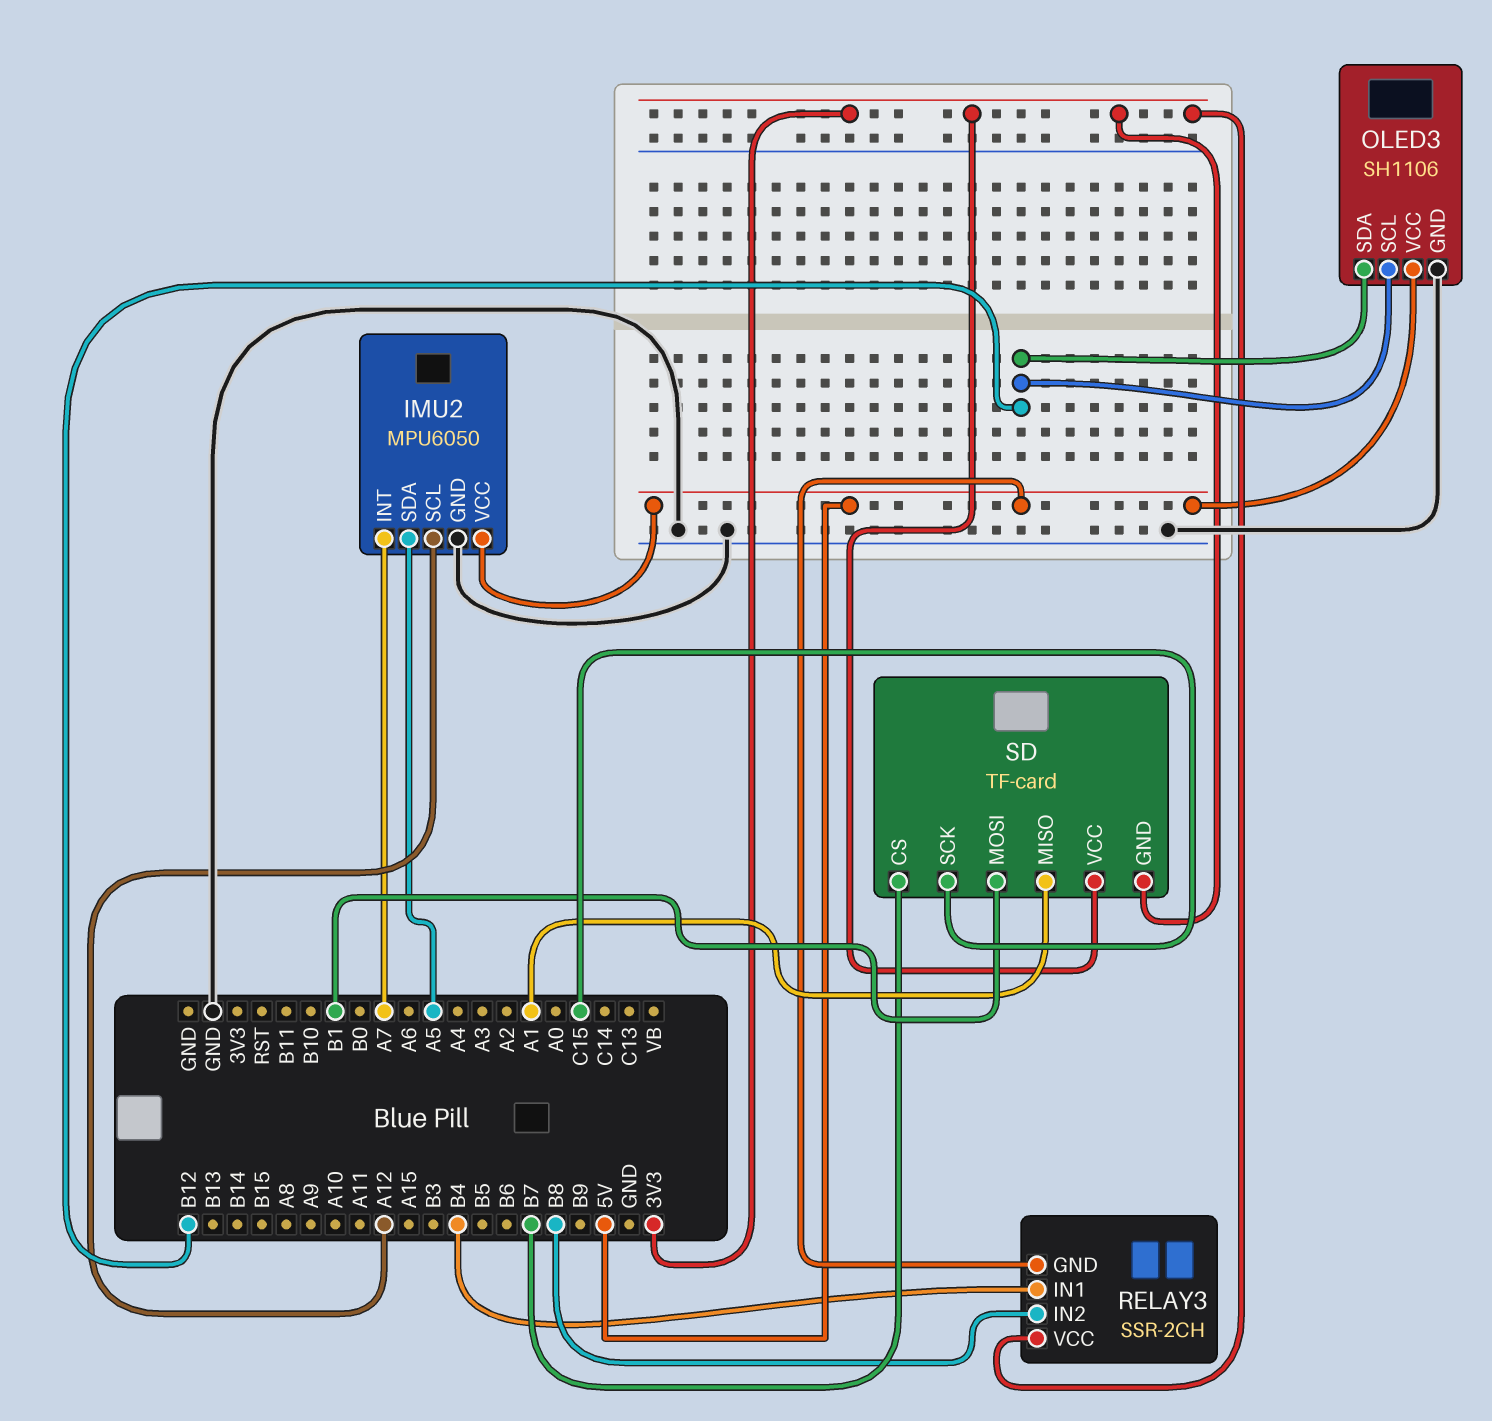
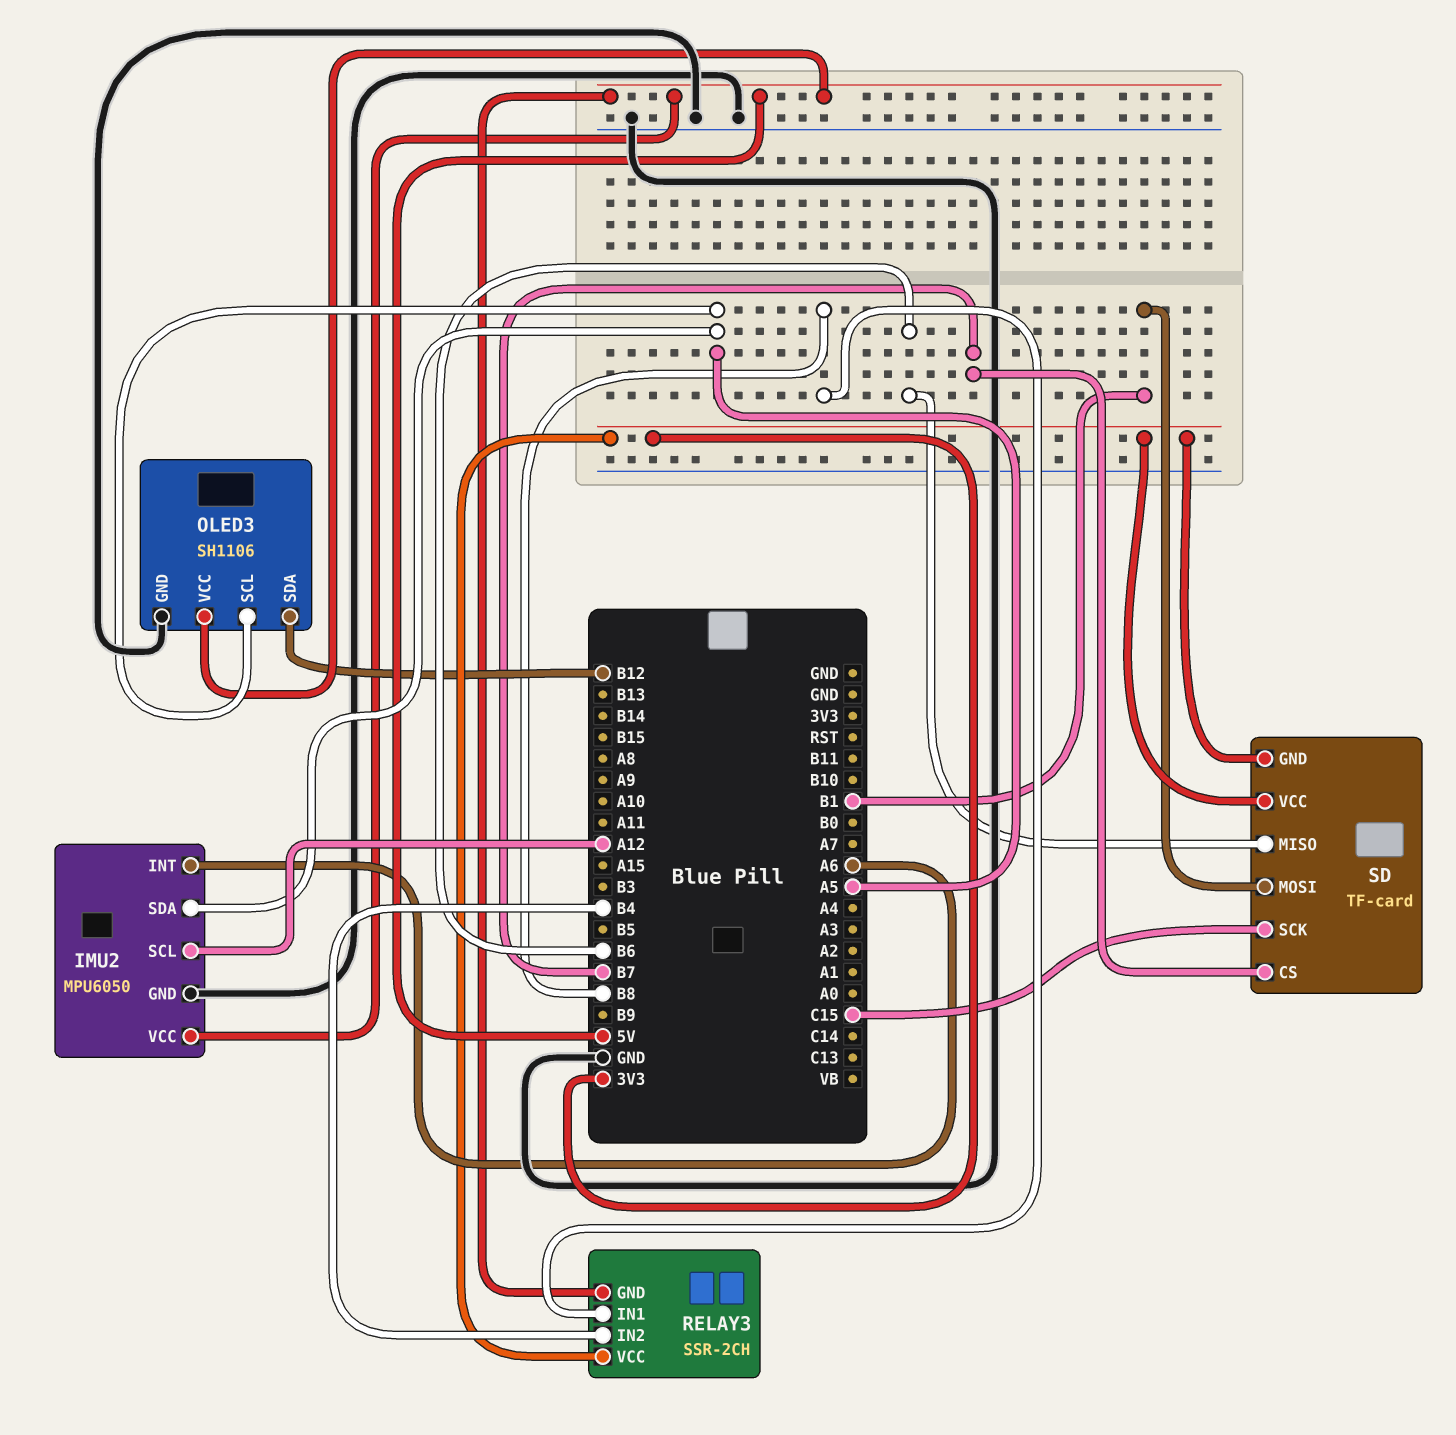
IMU2 pin INT: A7 -> A6
OLED3 pin SCL: B12 -> A5
RELAY3 pin IN1: B4 -> B8
RELAY3 pin IN2: B8 -> B4
SD pin MISO: A1 -> B6

